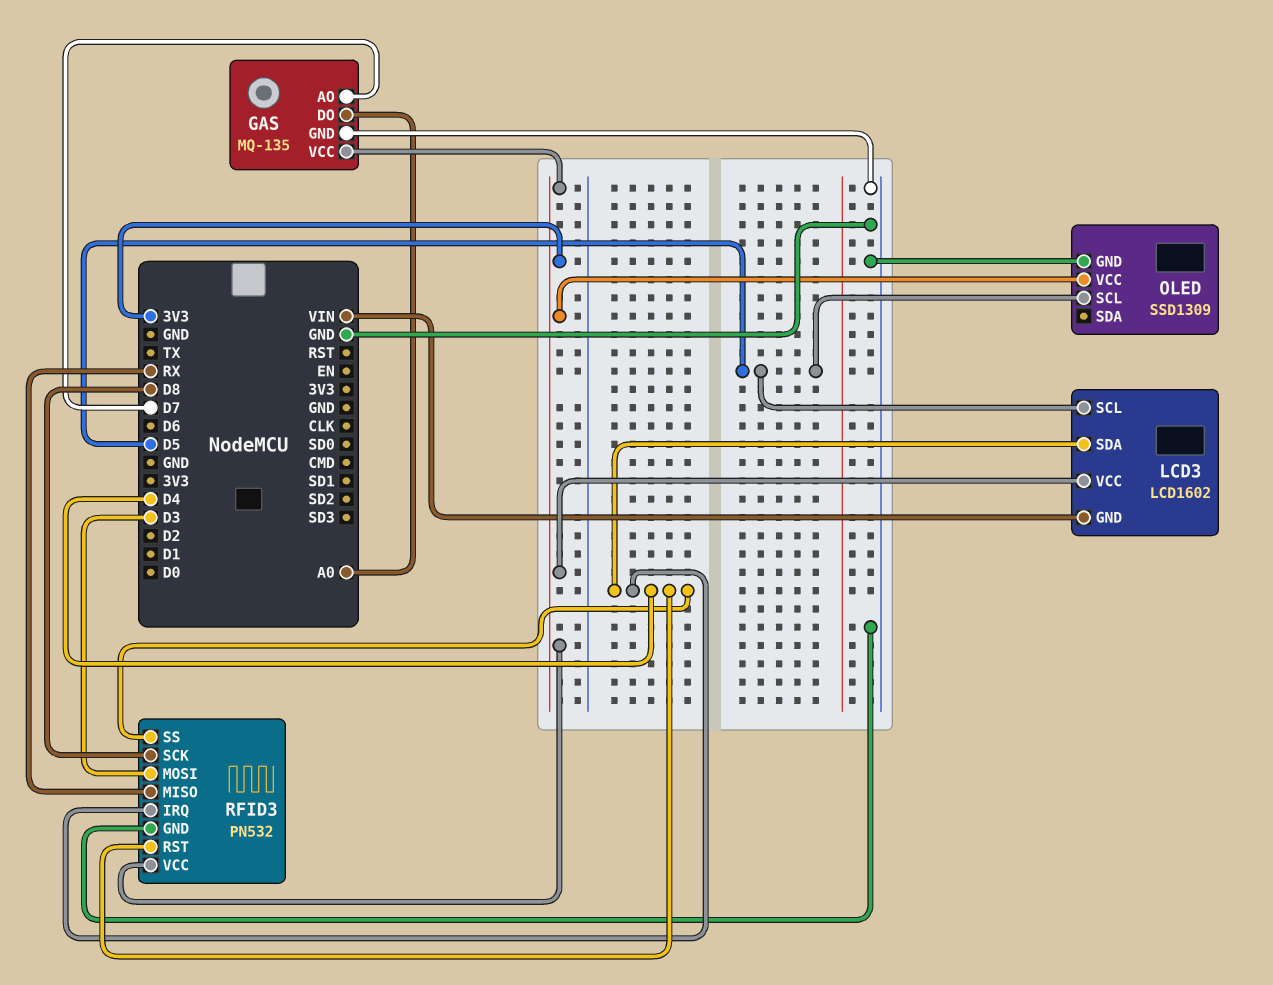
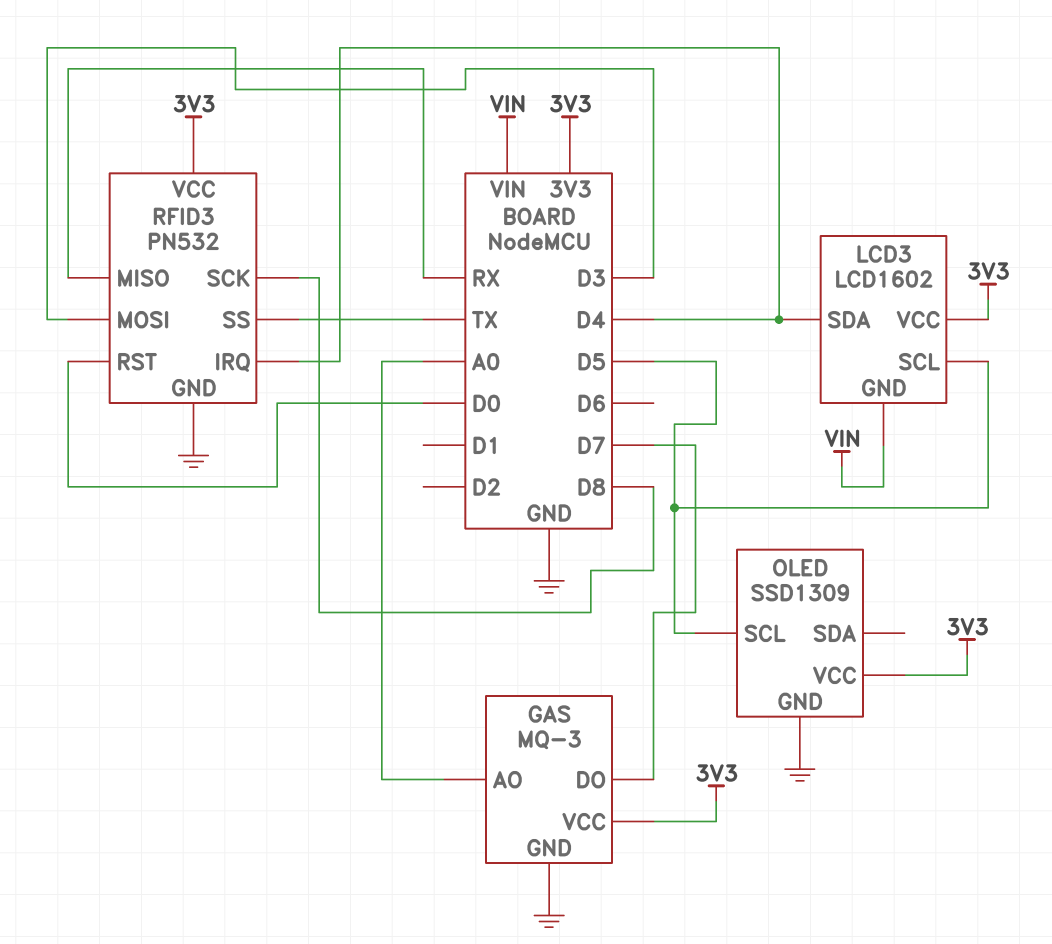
GAS: MQ-135 -> MQ-3
GAS pin AO: D7 -> A0
GAS pin DO: A0 -> D7
RFID3 pin RST: D4 -> D0
RFID3 pin SS: D4 -> TX

